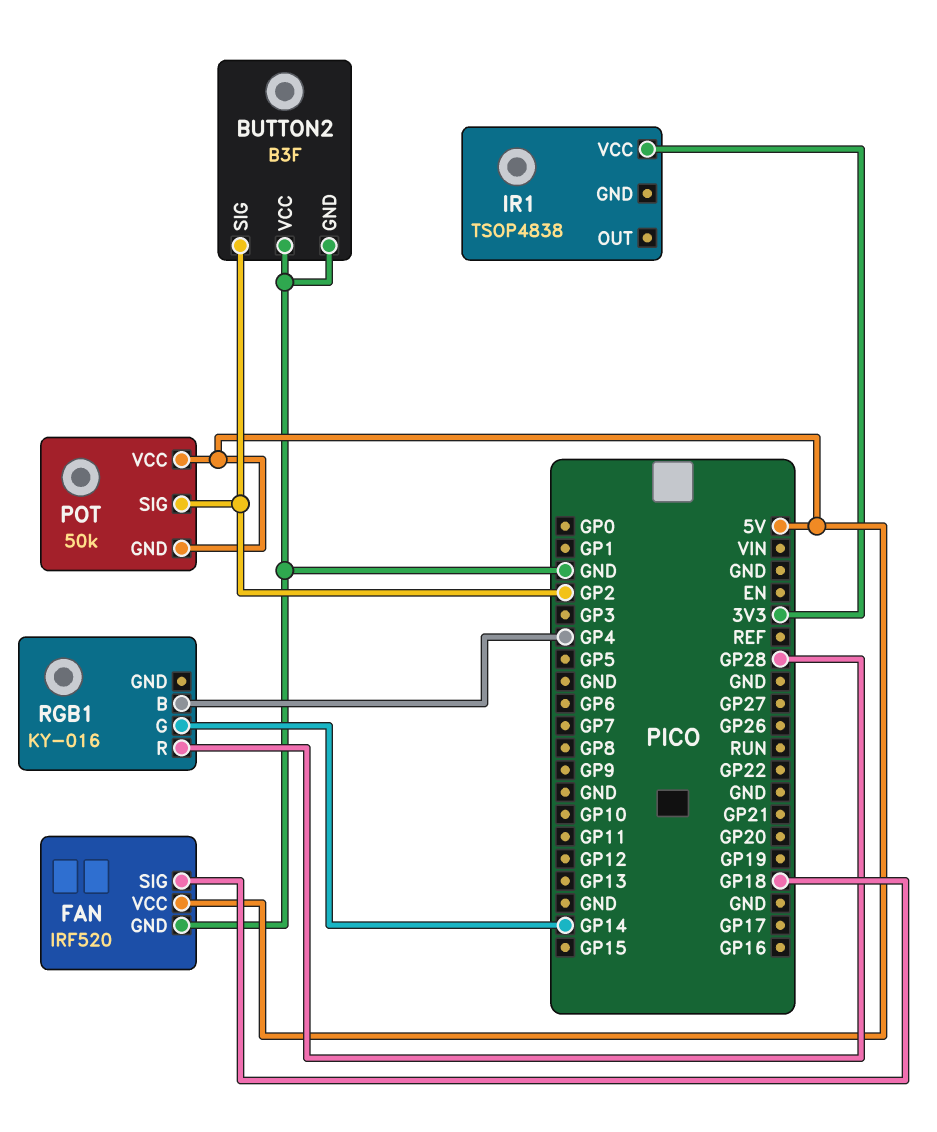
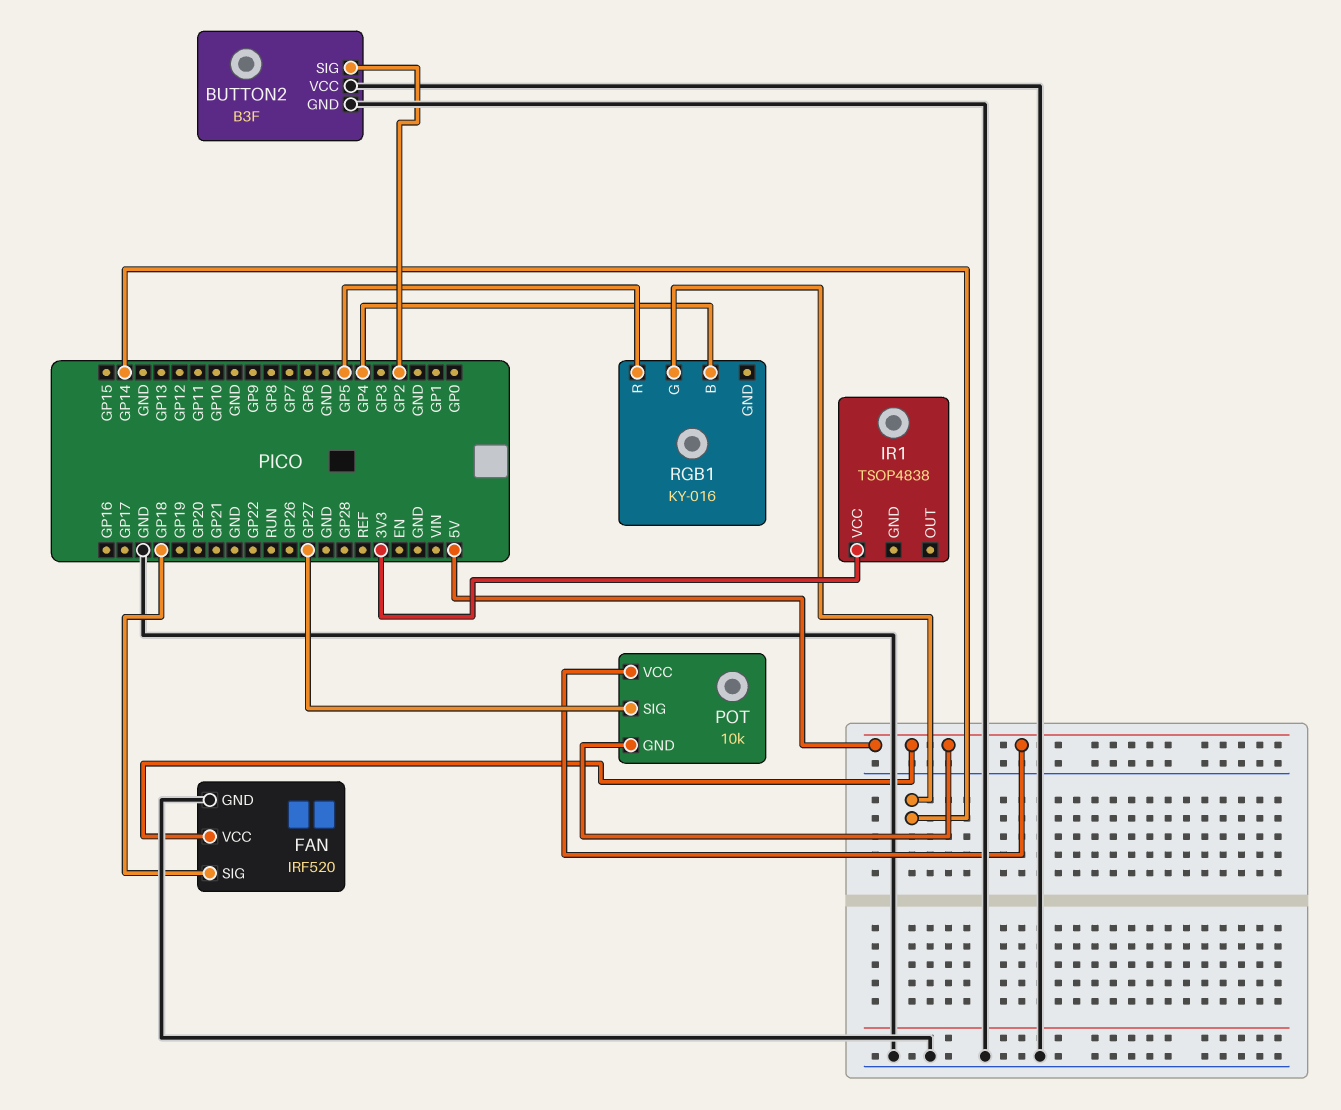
POT: 50k -> 10k
POT pin SIG: GP2 -> GP27
RGB1 pin R: GP28 -> GP5

